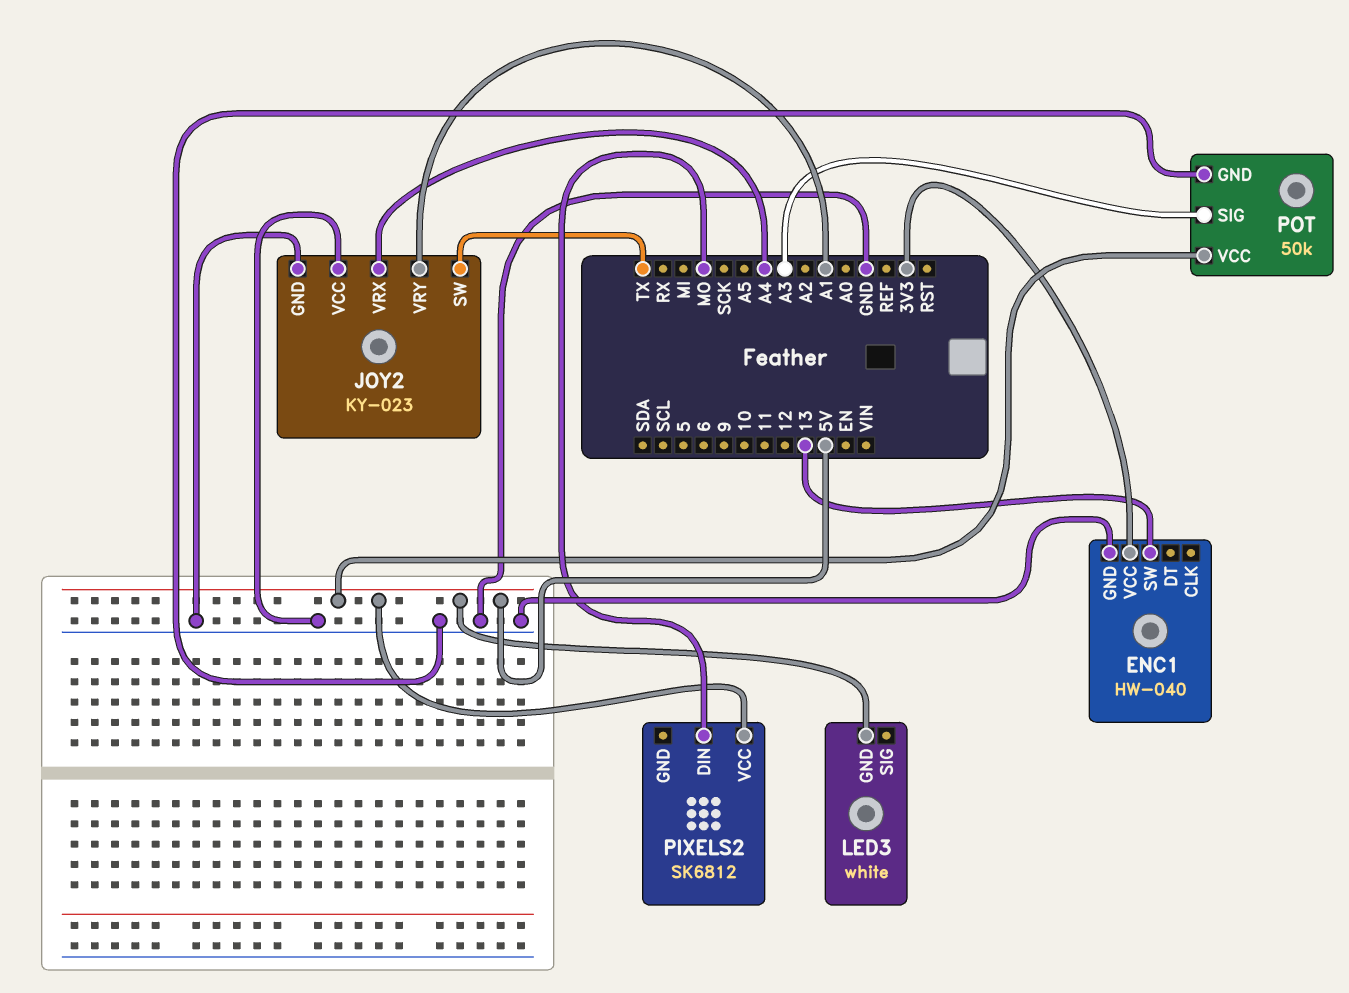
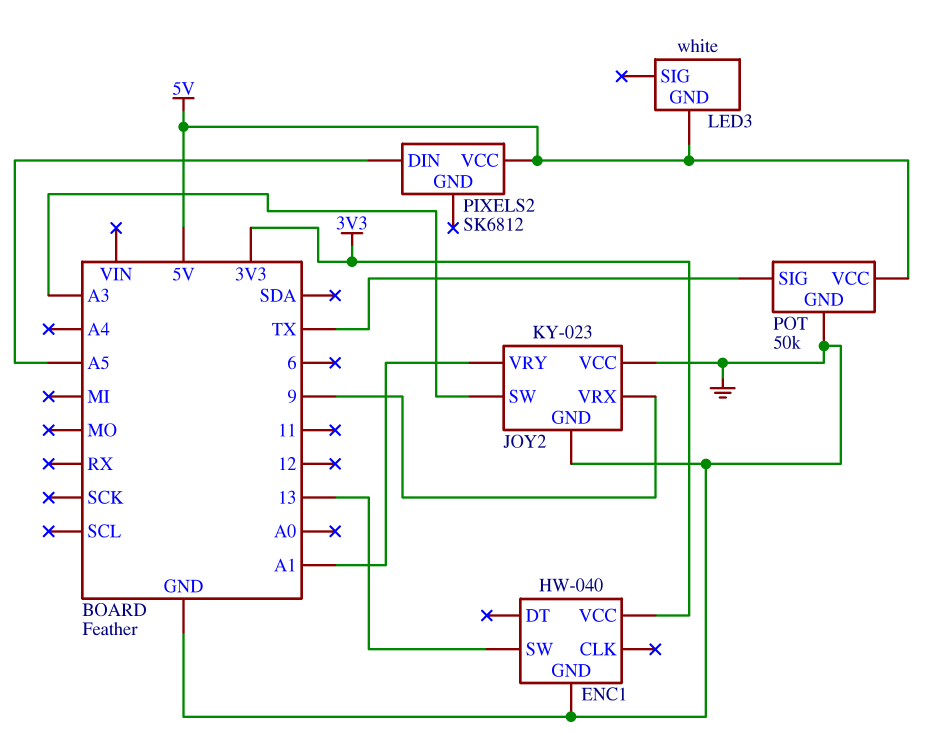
JOY2 pin SW: TX -> A3
JOY2 pin VRX: A4 -> 9
PIXELS2 pin DIN: MO -> A5
POT pin SIG: A3 -> TX

